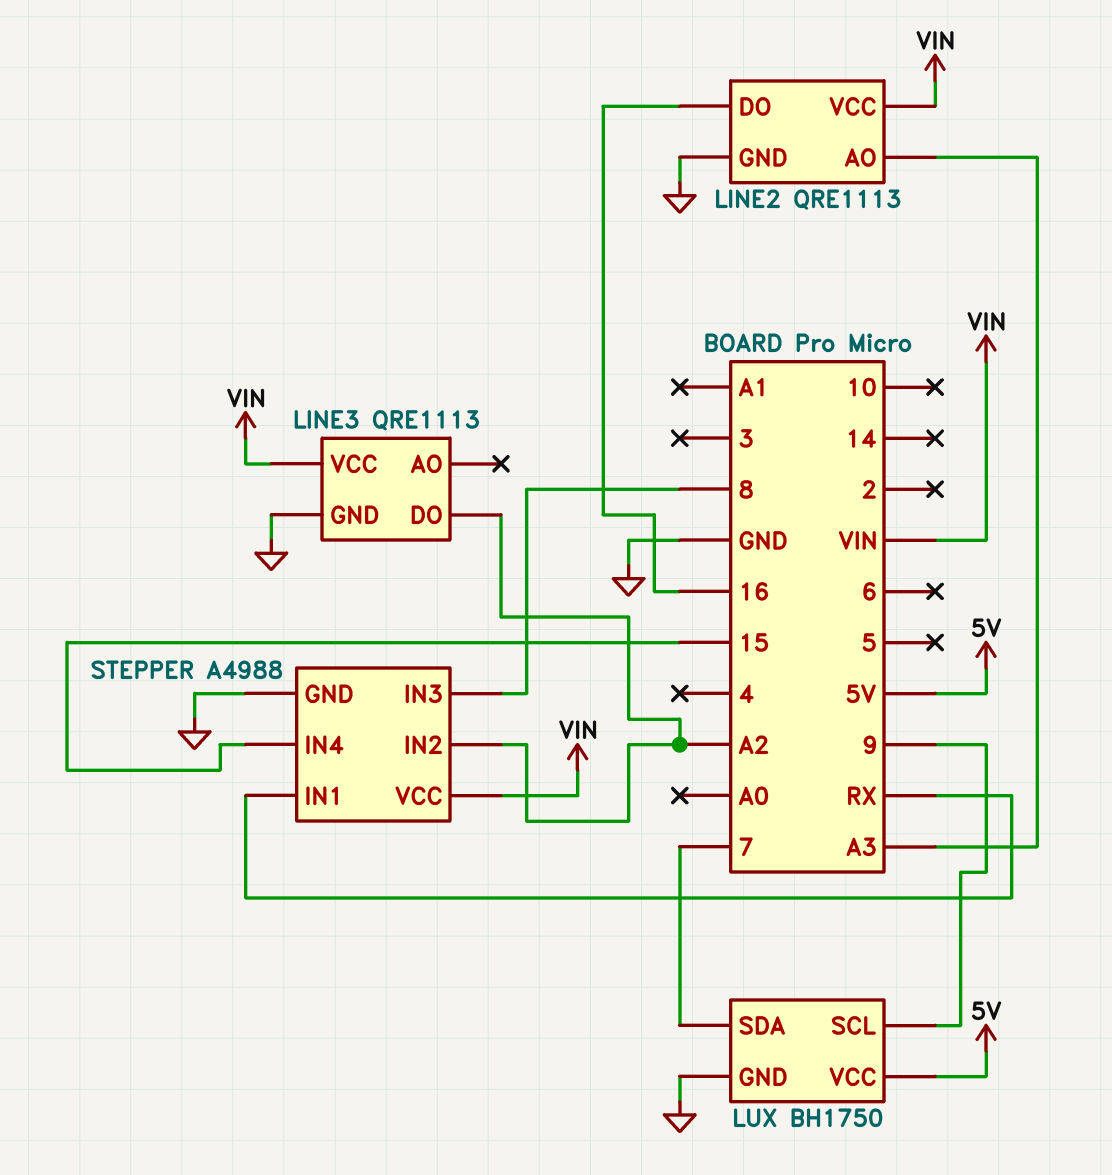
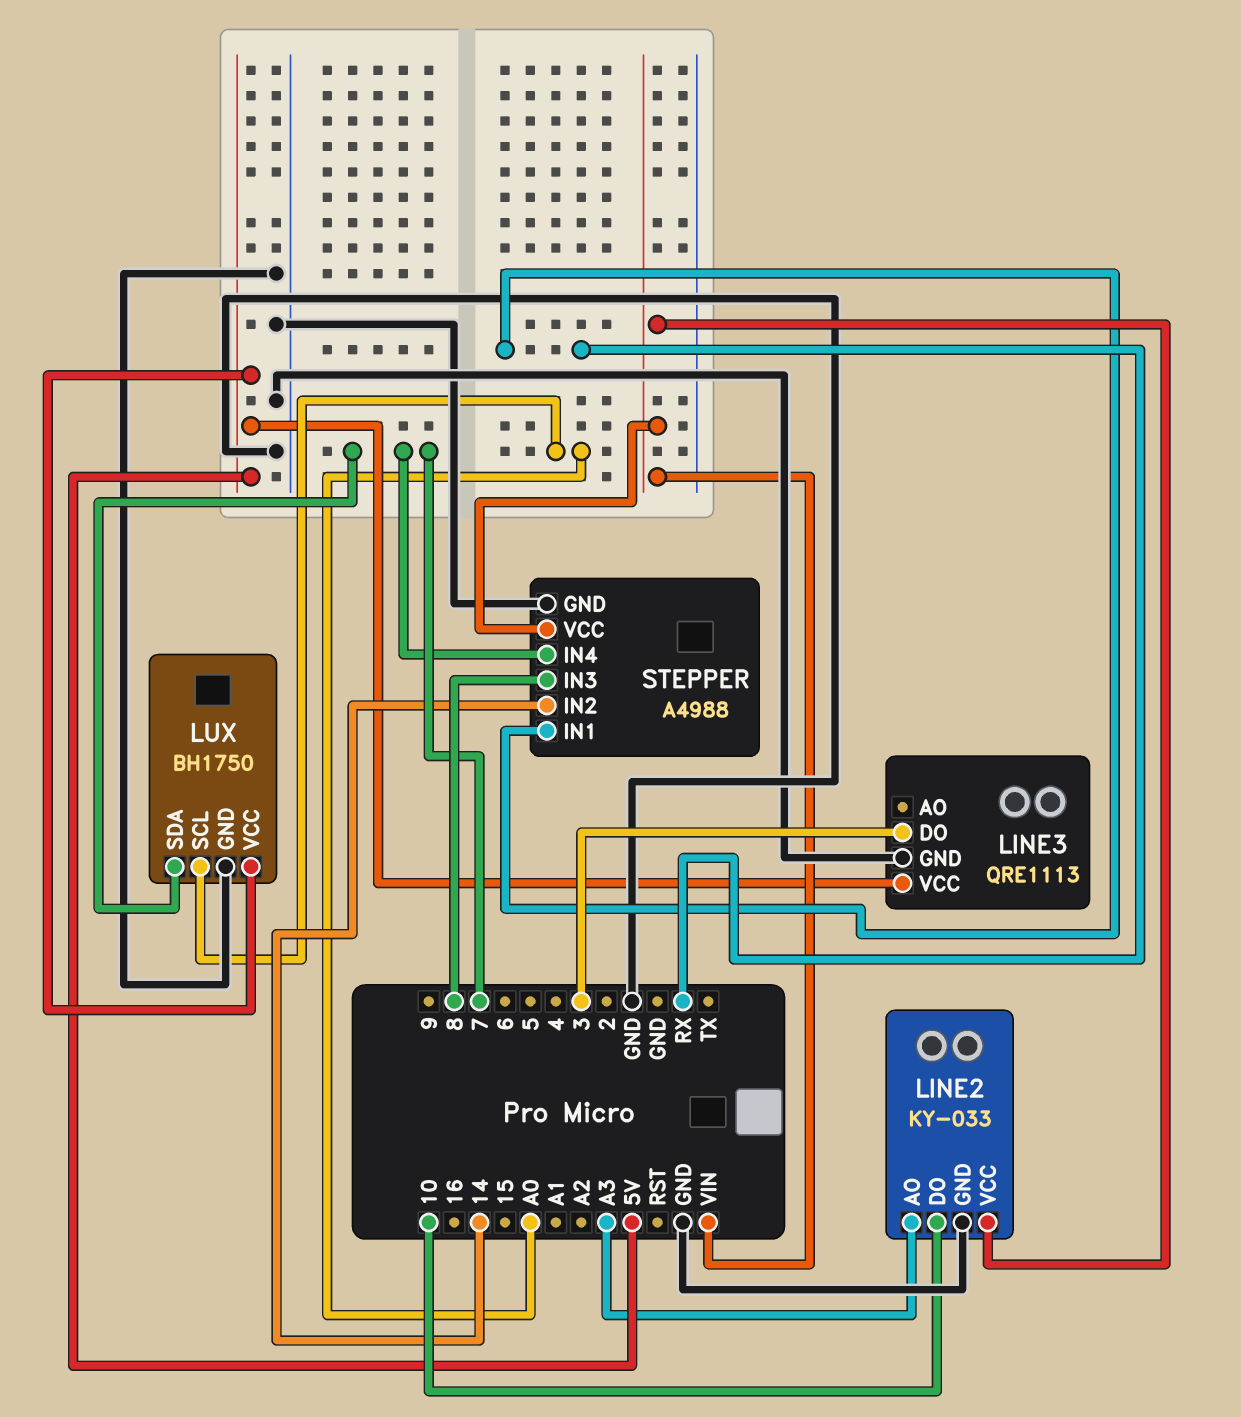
LINE2: QRE1113 -> KY-033
LINE2 pin DO: 16 -> 10
LINE3 pin DO: A2 -> 3
LINE3 pin VCC: VIN -> 5V
LUX pin SCL: 9 -> A0
STEPPER pin IN2: A2 -> 14
STEPPER pin IN4: 15 -> 7

